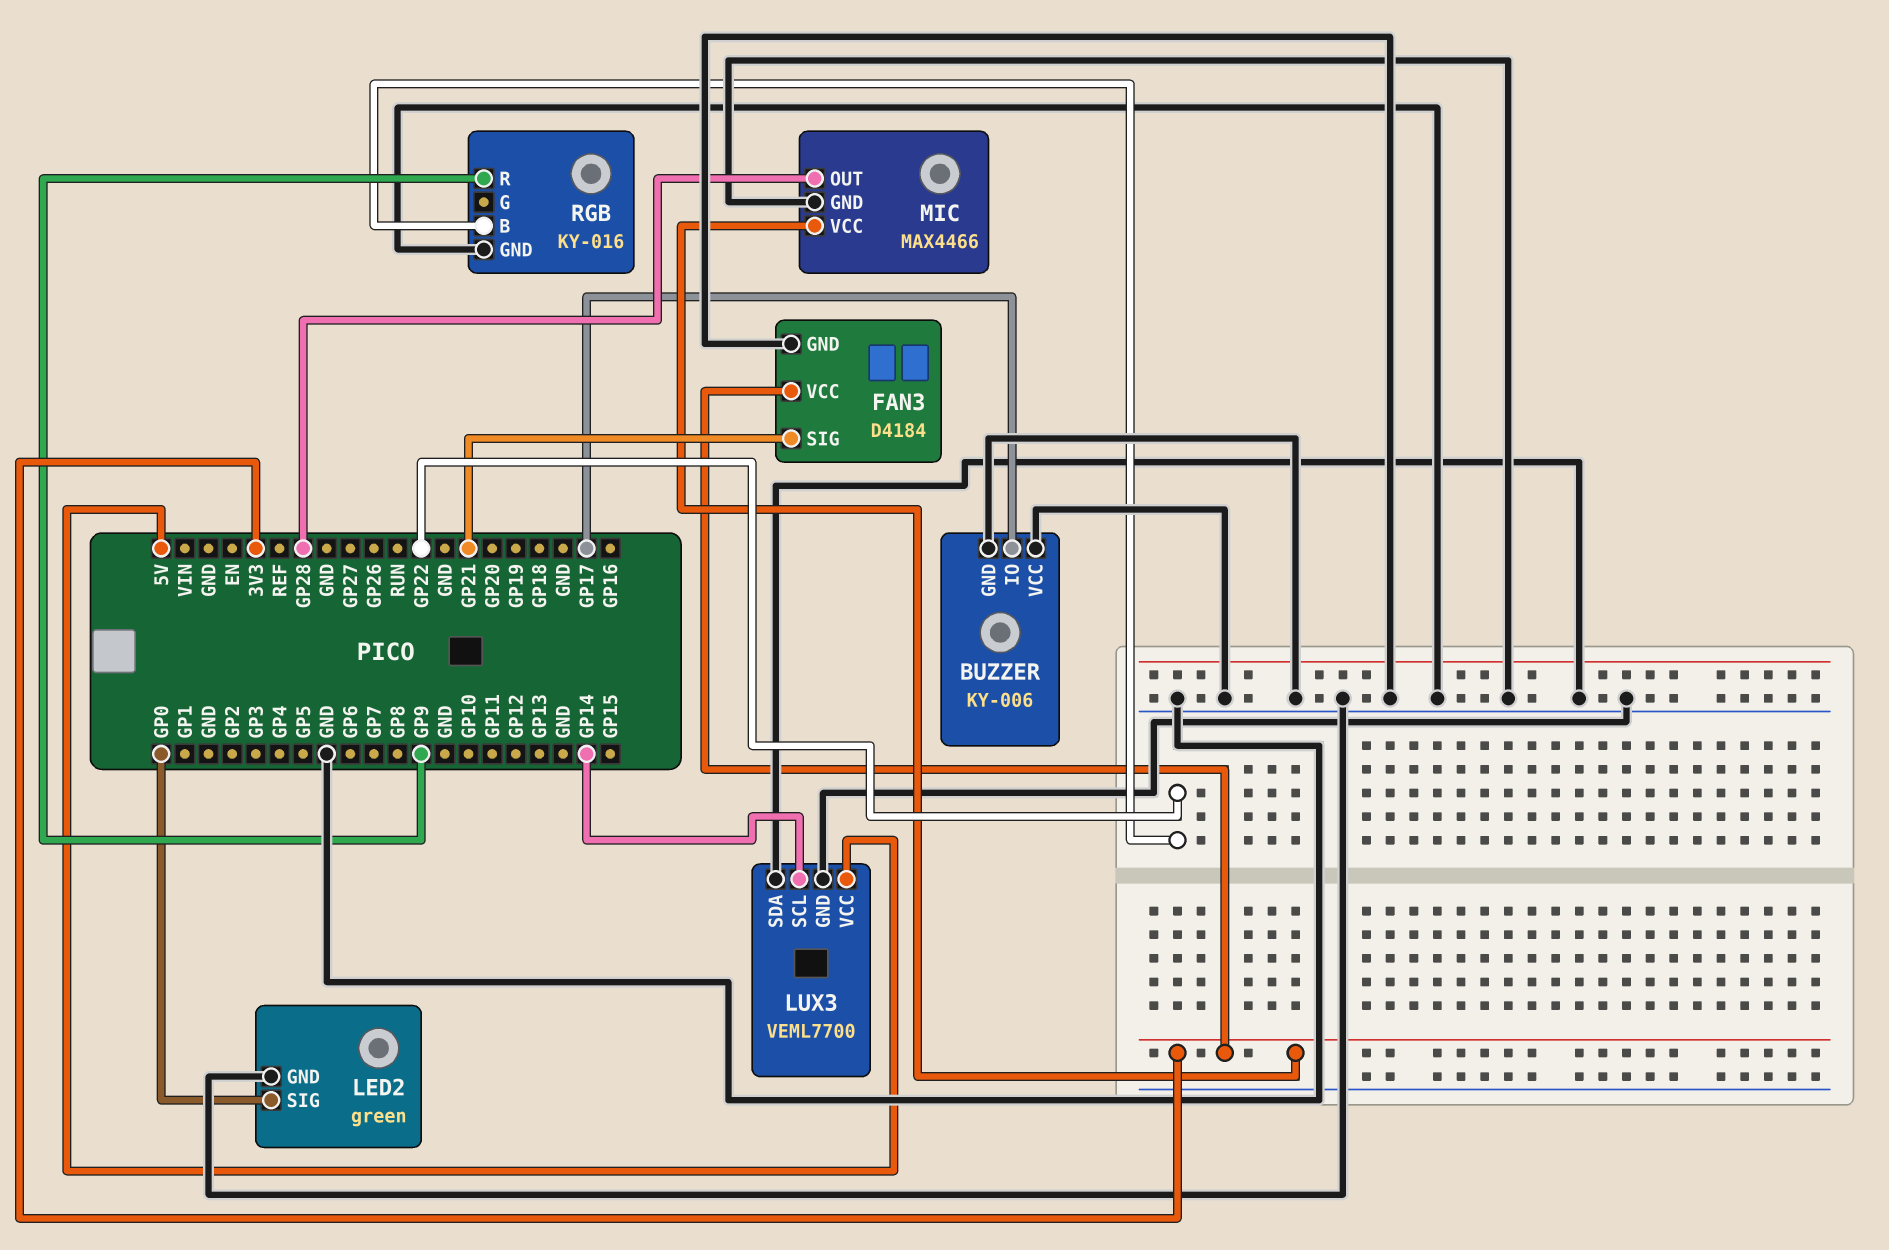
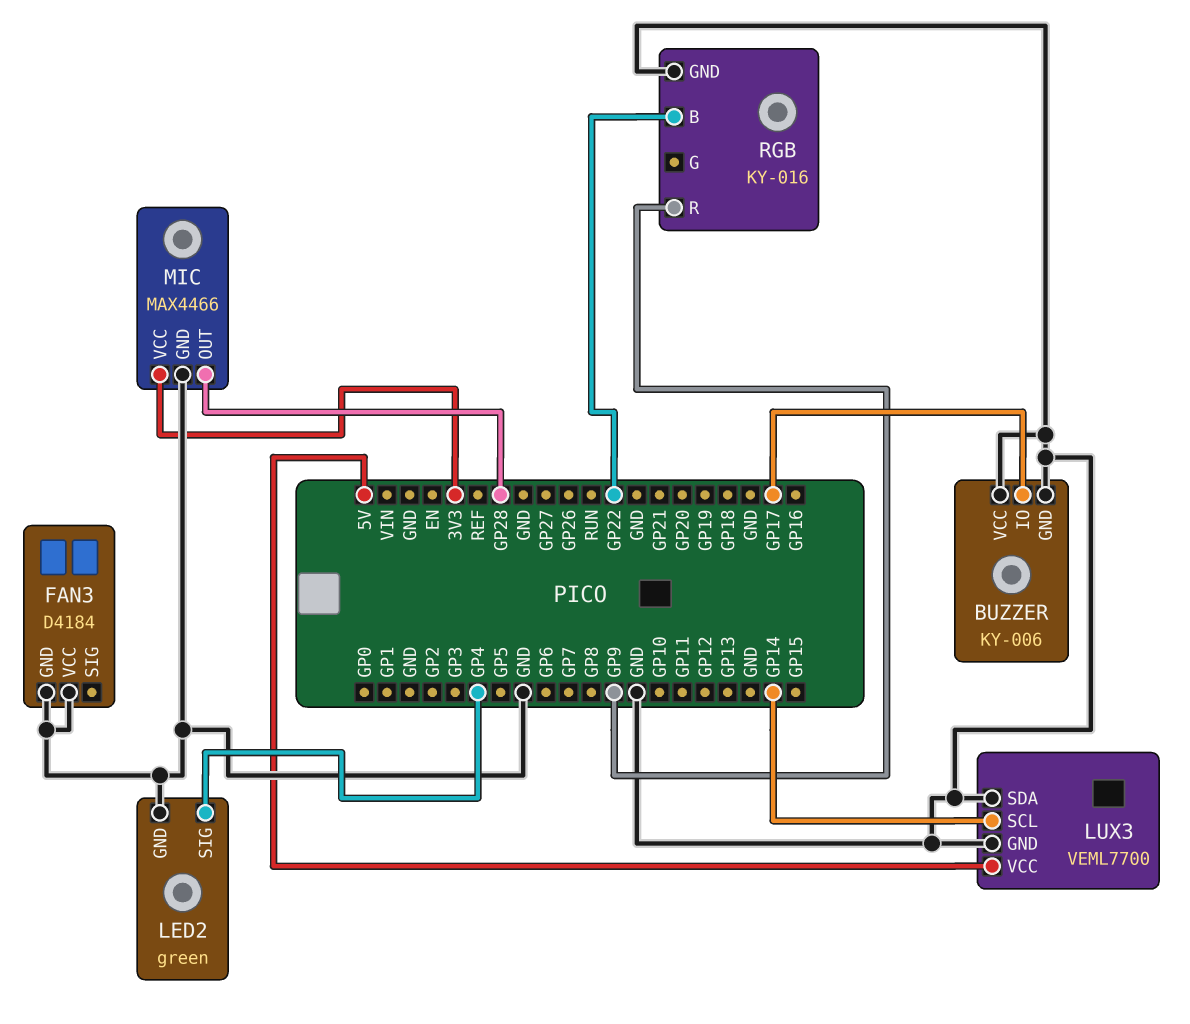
FAN3 pin SIG: GP21 -> none
FAN3 pin VCC: 3V3 -> GND
LED2 pin SIG: GP0 -> GP4

